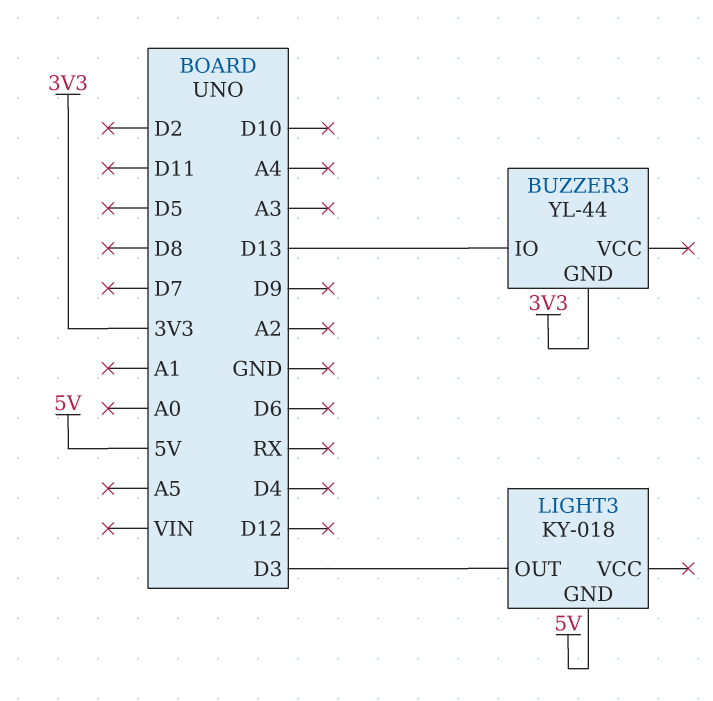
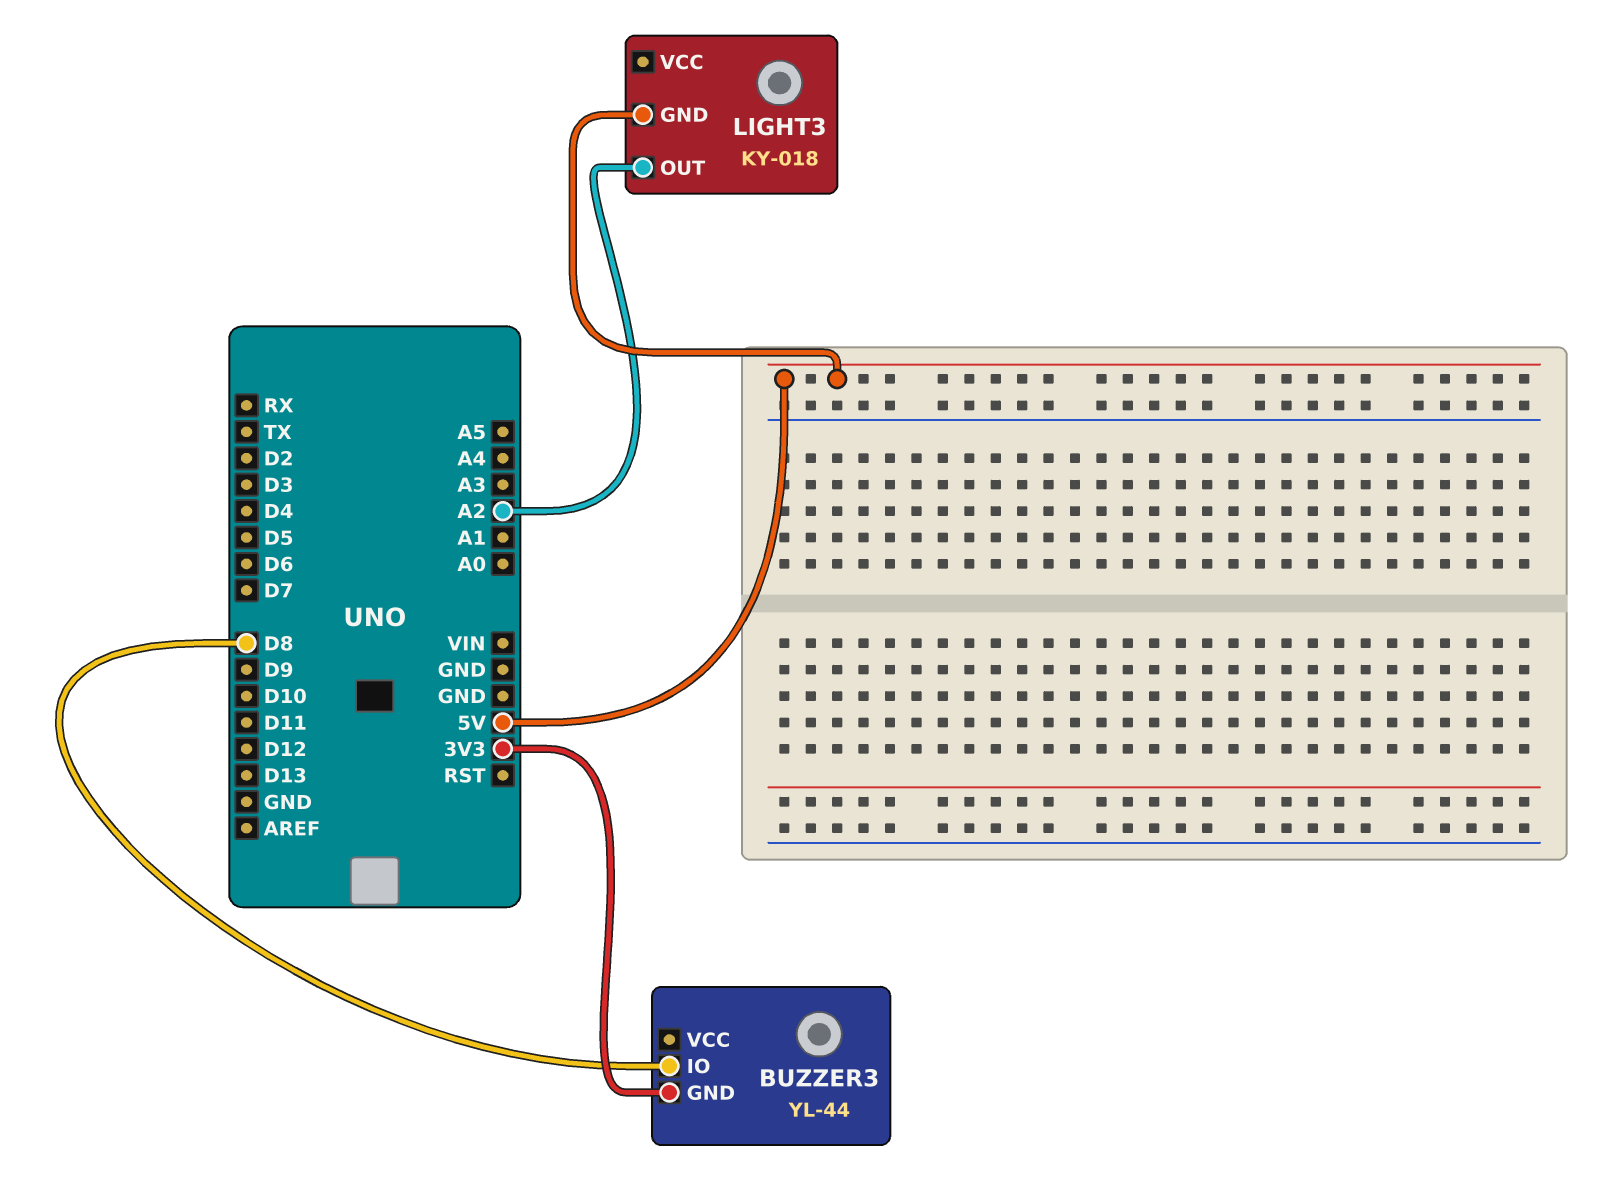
BUZZER3 pin IO: D13 -> D8
LIGHT3 pin OUT: D3 -> A2

